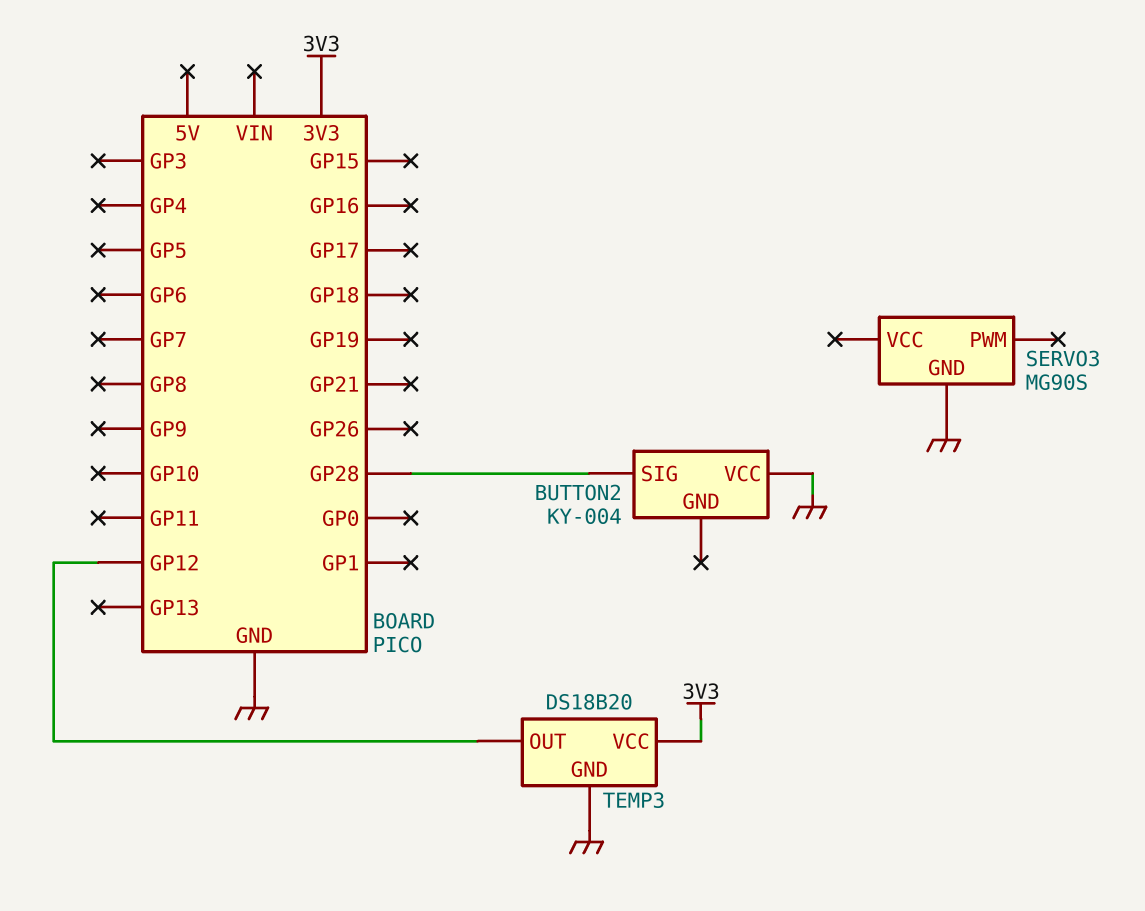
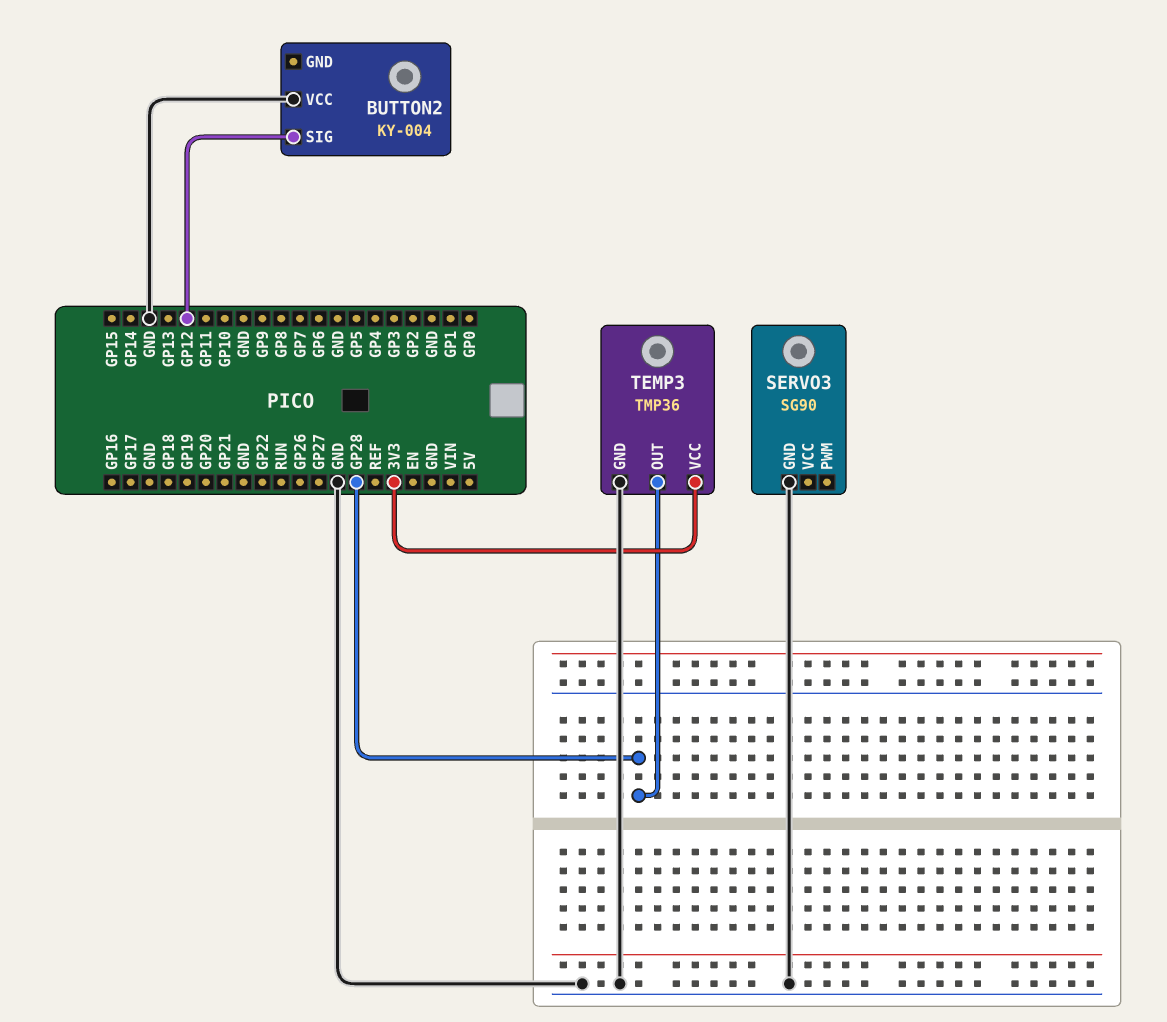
BUTTON2 pin SIG: GP28 -> GP12
SERVO3: MG90S -> SG90
TEMP3: DS18B20 -> TMP36
TEMP3 pin OUT: GP12 -> GP28

